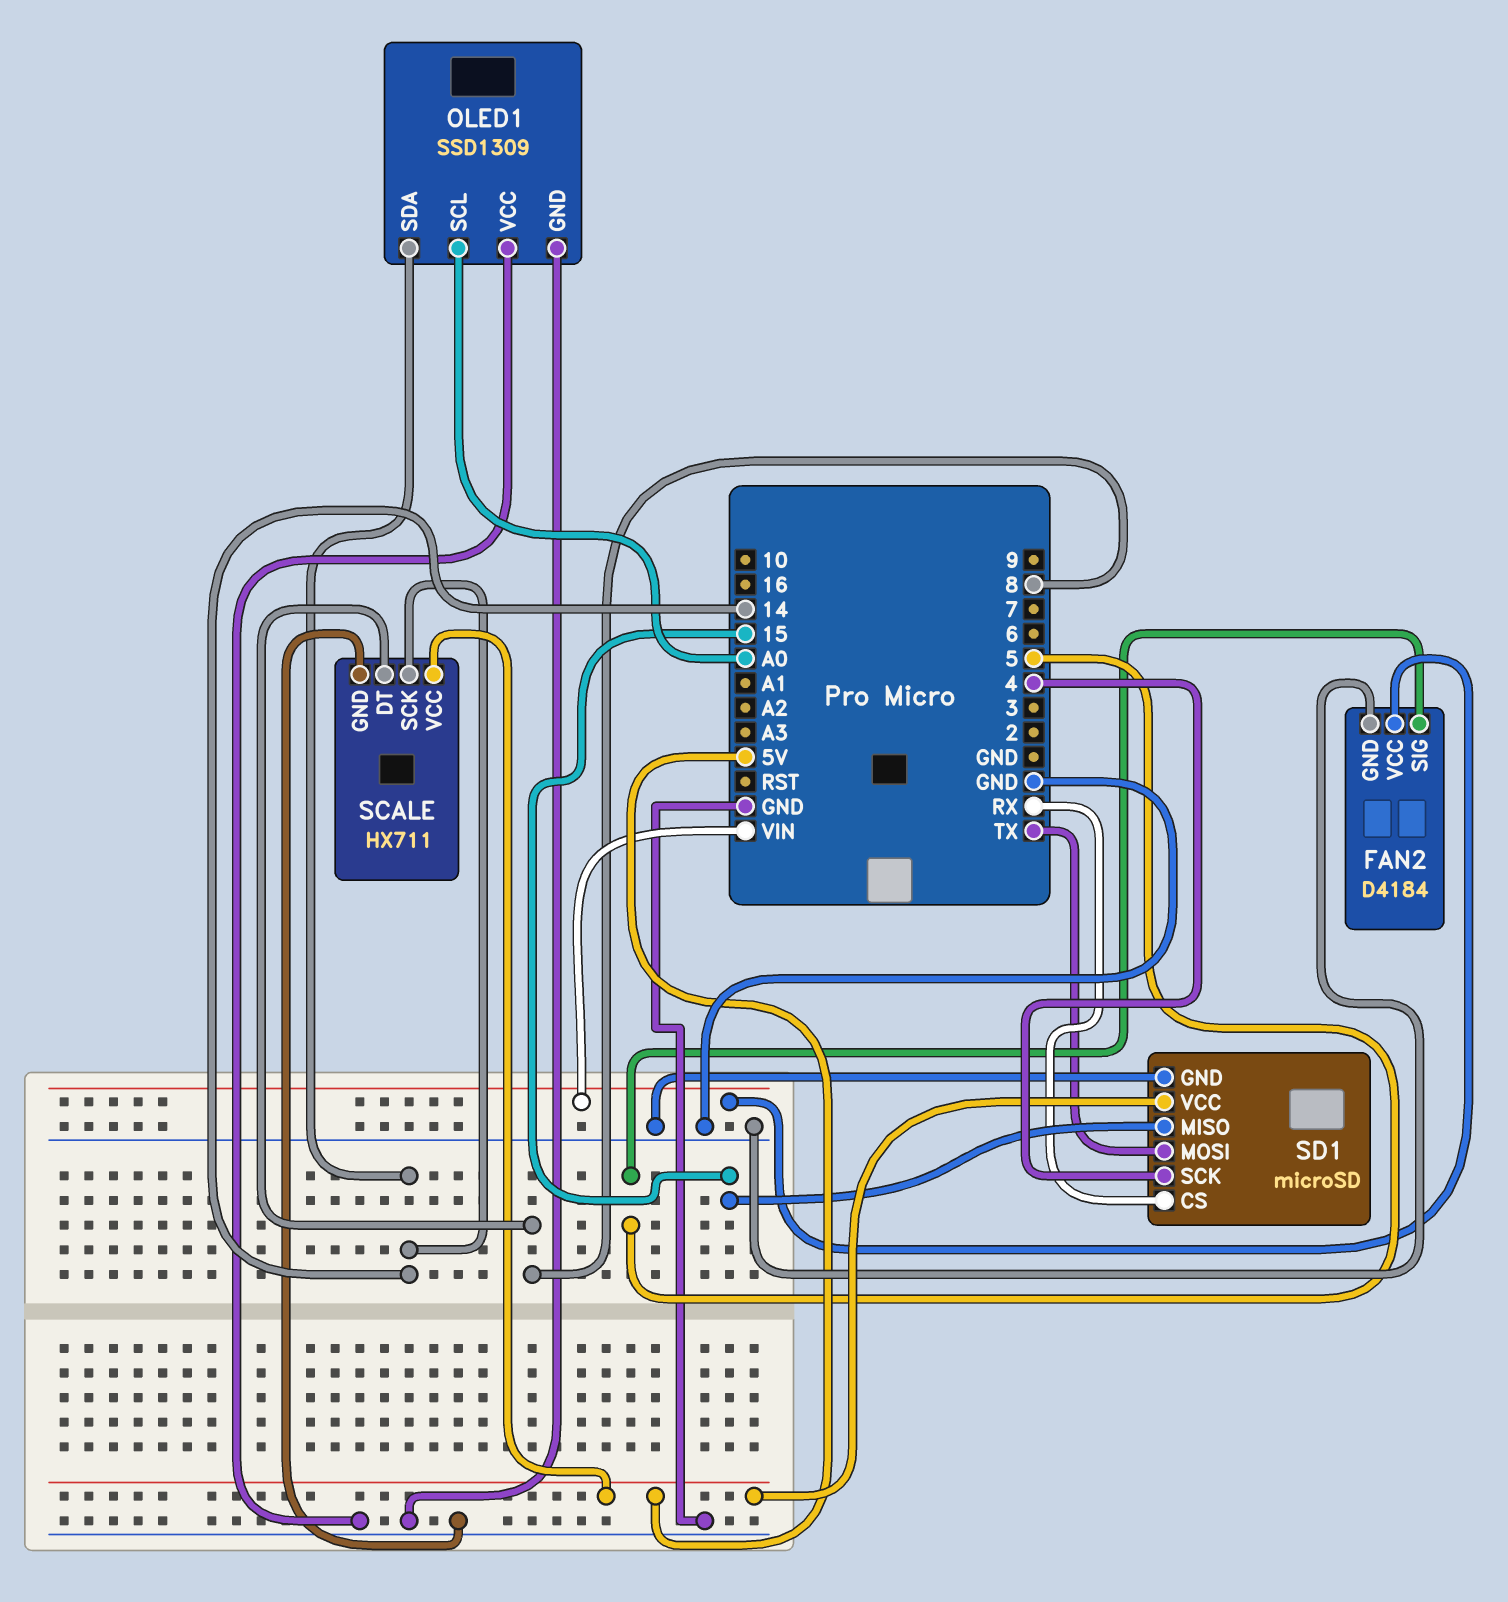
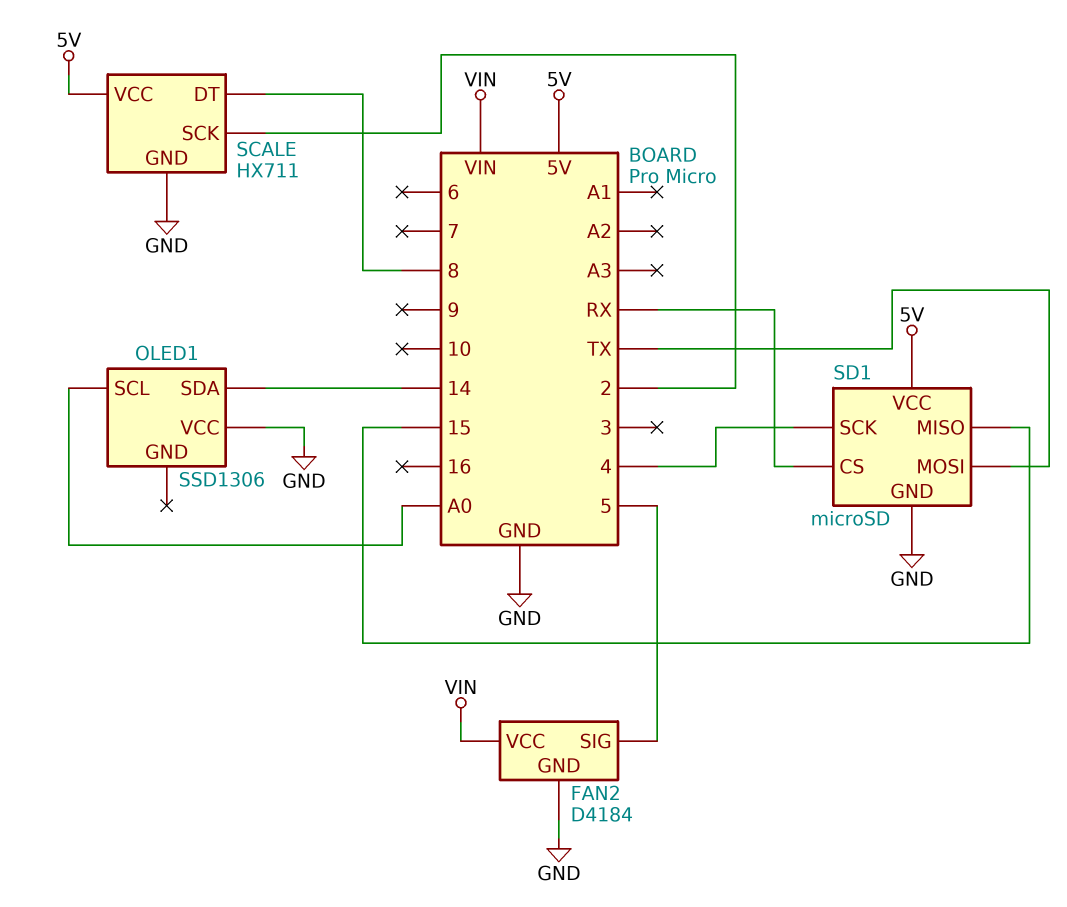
OLED1: SSD1309 -> SSD1306
OLED1 pin GND: GND -> none
SCALE pin SCK: 14 -> 2

